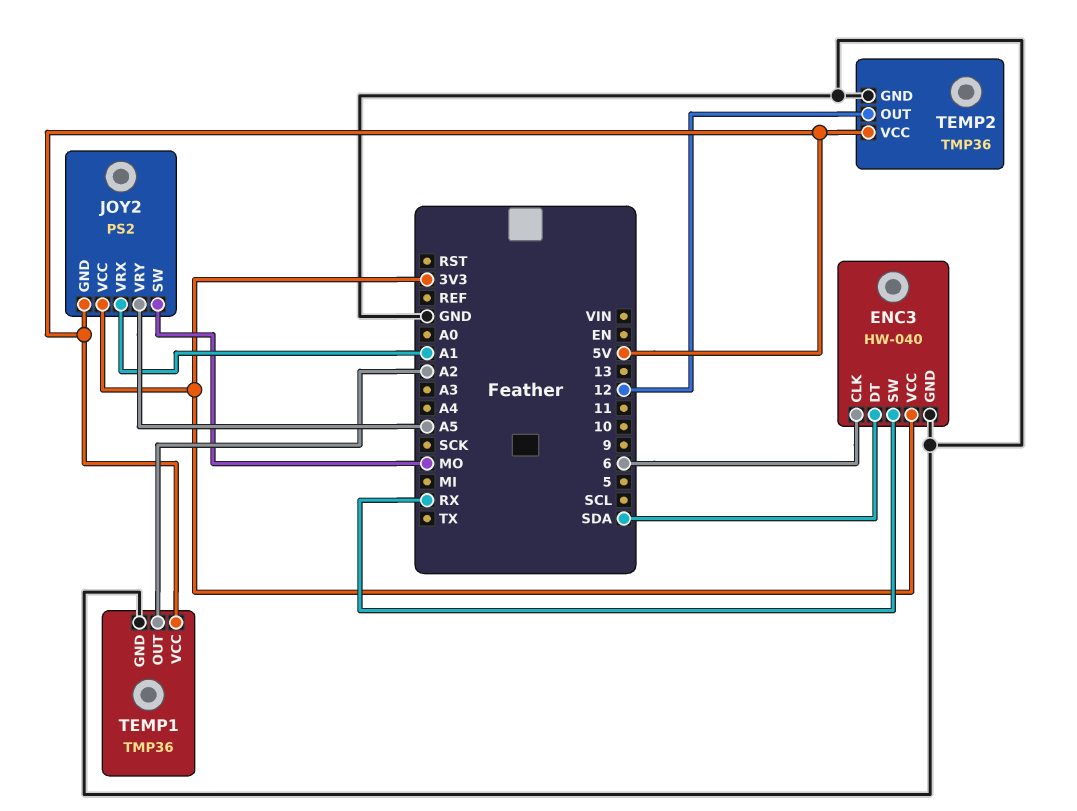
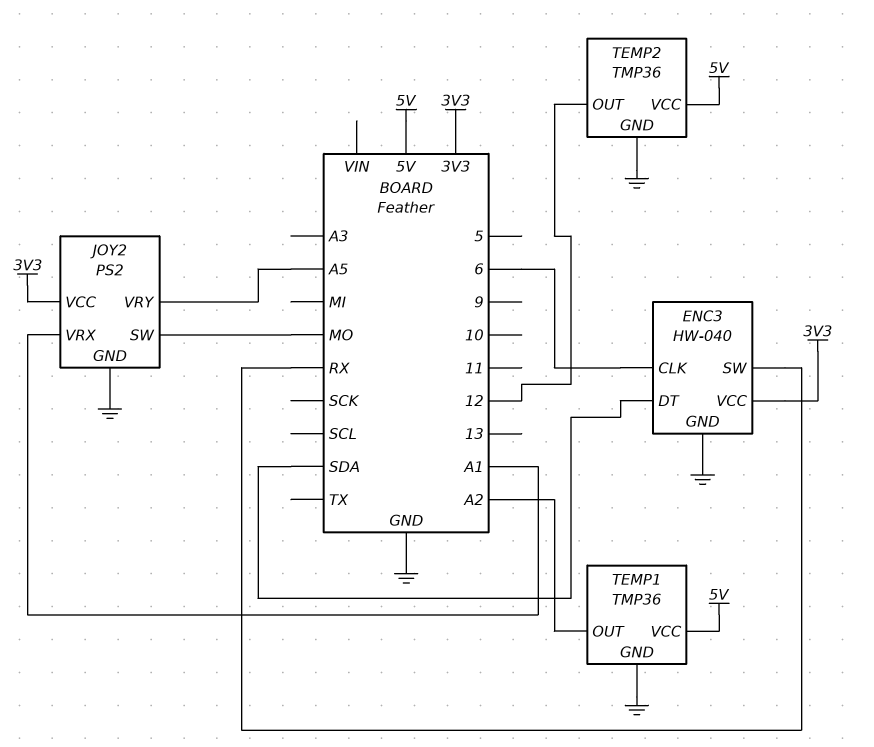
JOY2 pin GND: 5V -> GND

